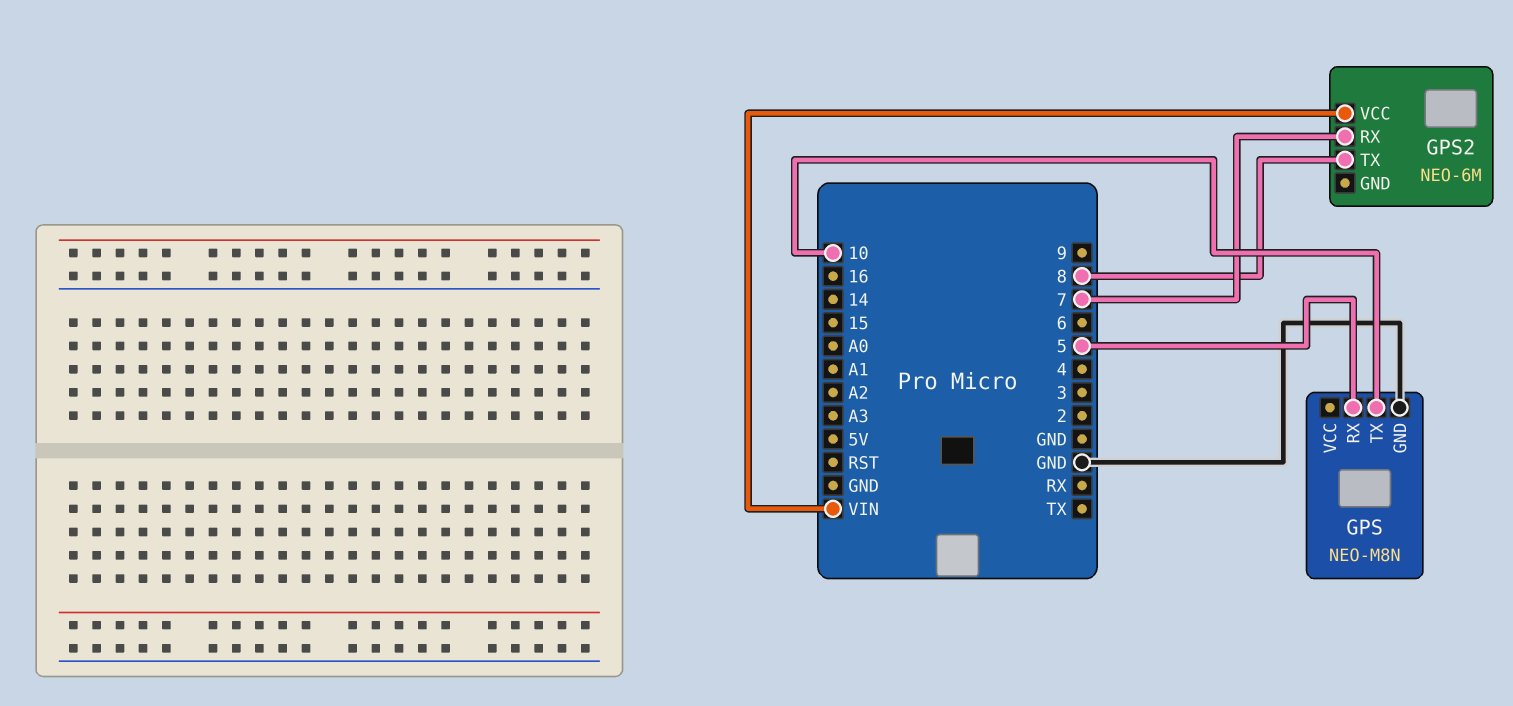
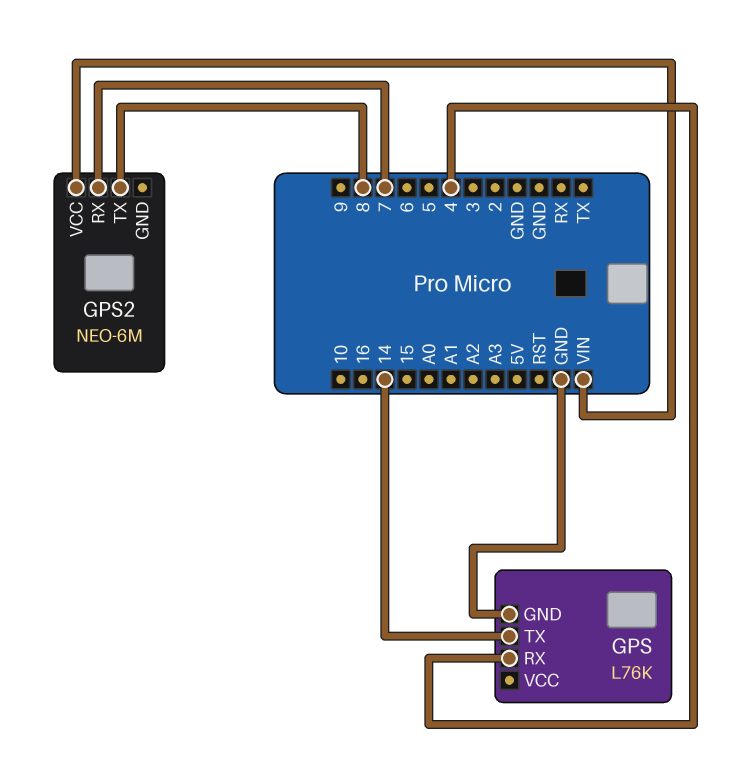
GPS: NEO-M8N -> L76K
GPS pin RX: 5 -> 4
GPS pin TX: 10 -> 14

